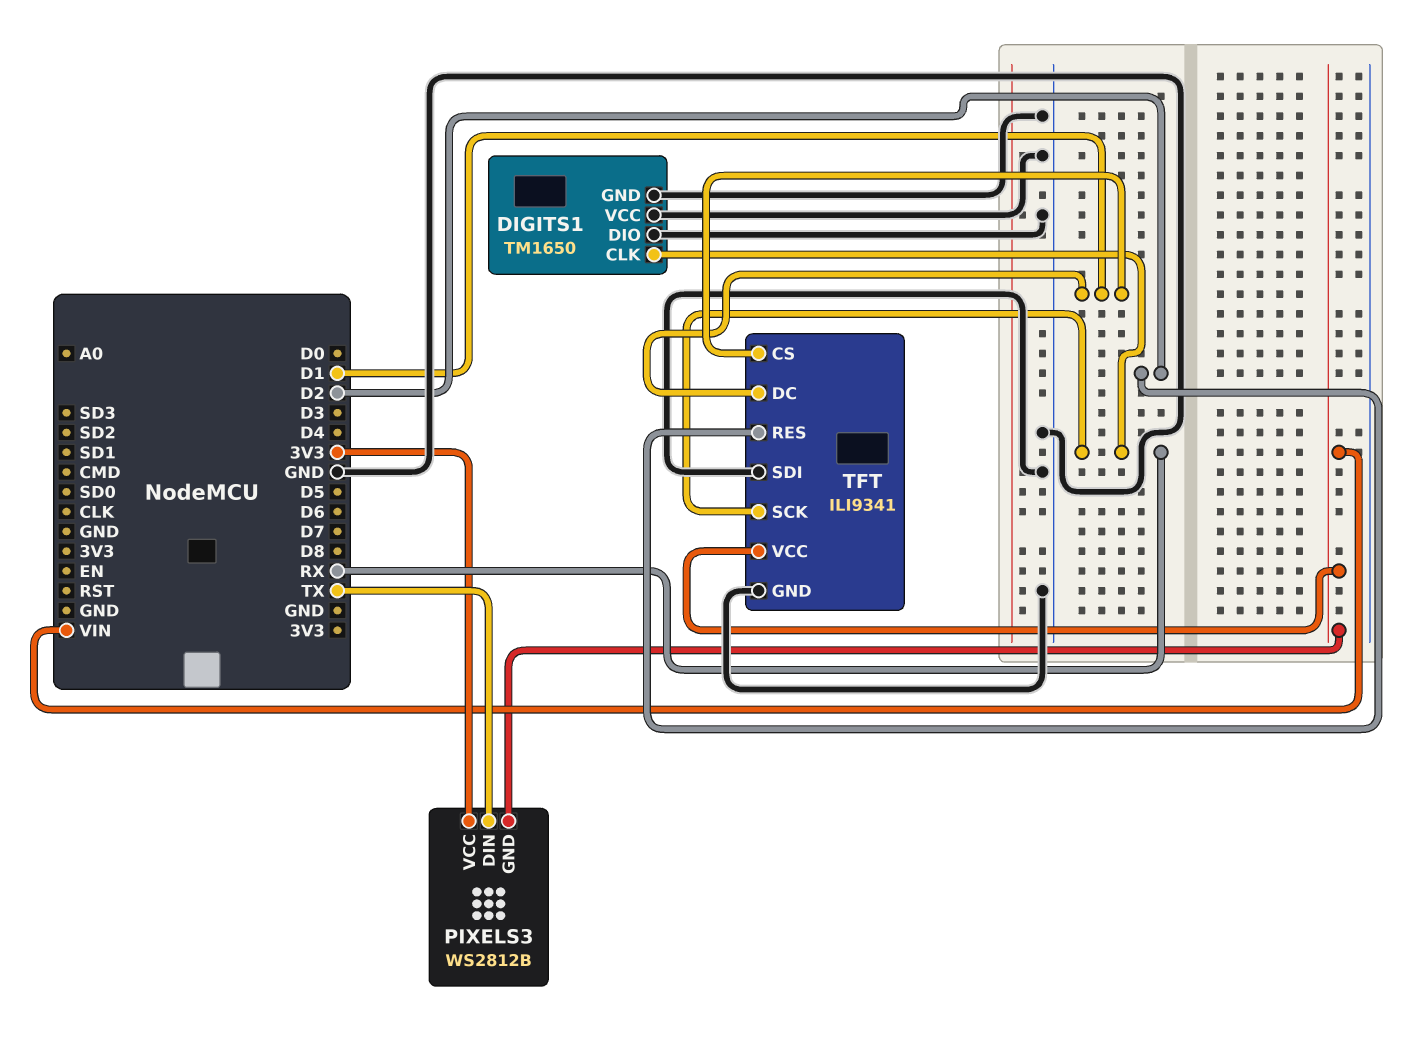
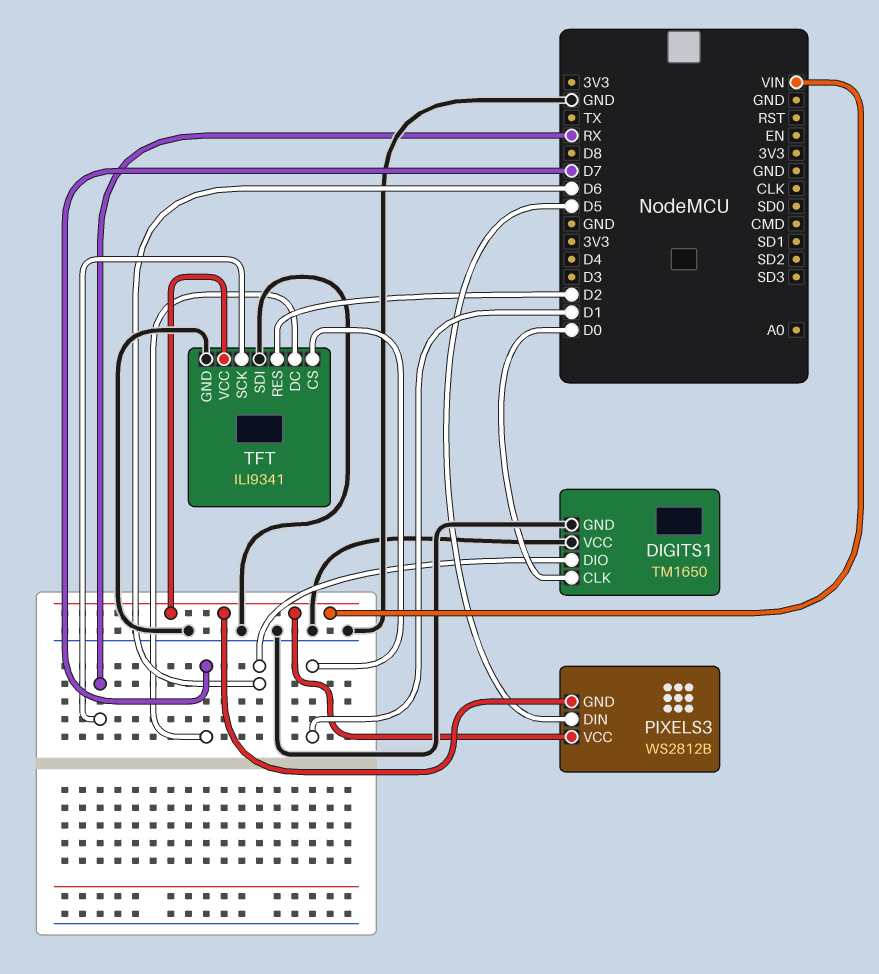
DIGITS1 pin CLK: RX -> D0
DIGITS1 pin DIO: GND -> D6
PIXELS3 pin DIN: TX -> D5
PIXELS3 pin VCC: 3V3 -> VIN
TFT pin DC: D1 -> D7

